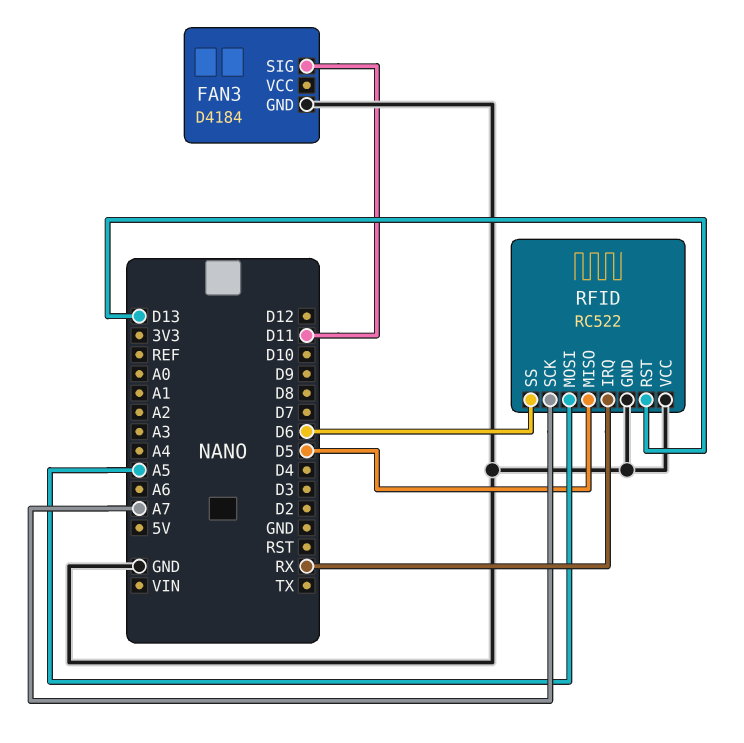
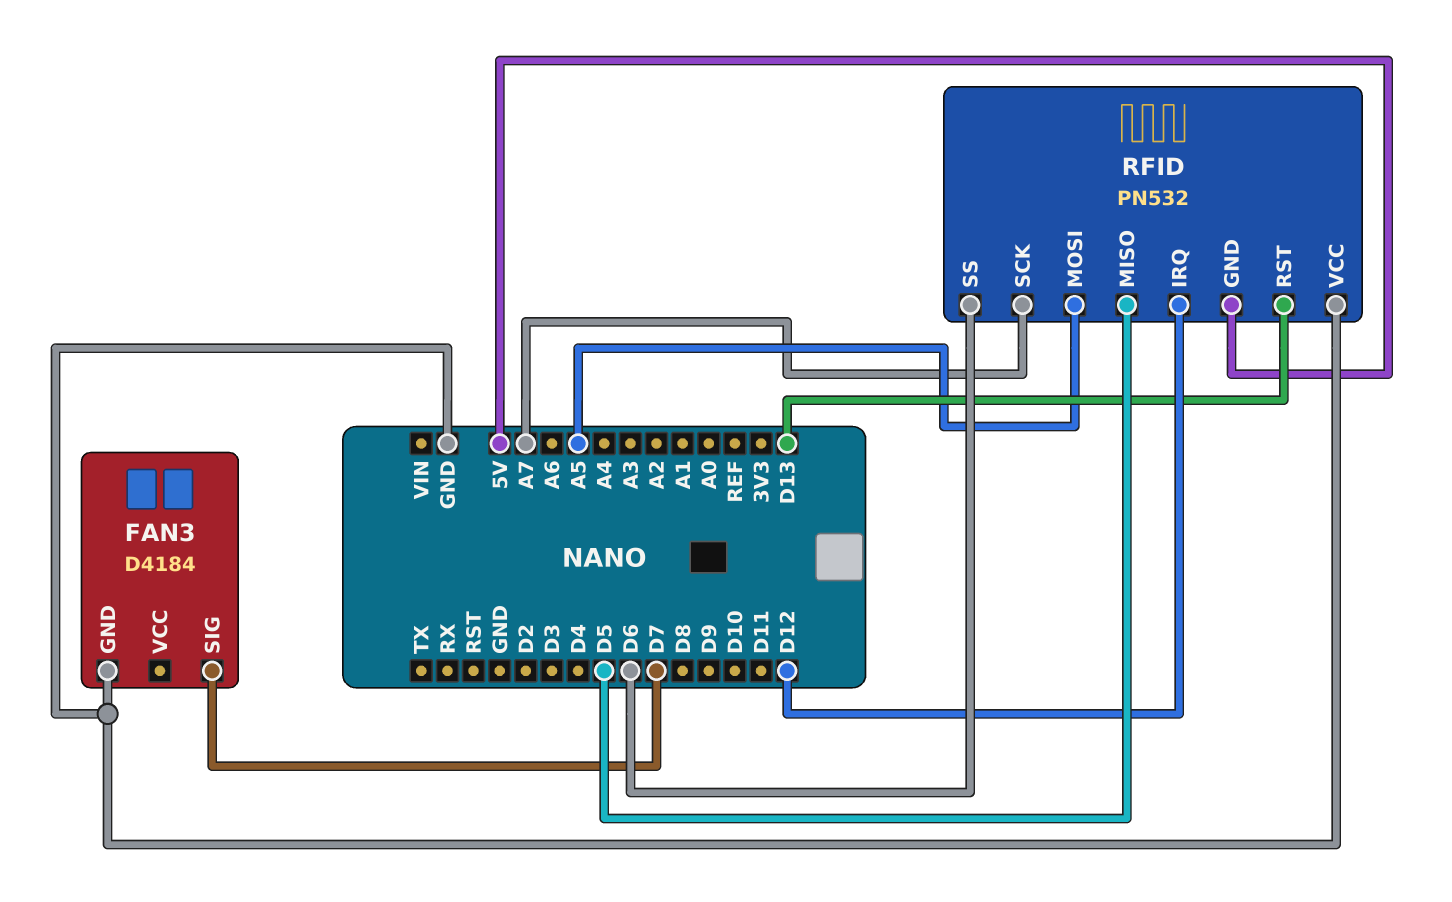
FAN3 pin SIG: D11 -> D7
RFID: RC522 -> PN532
RFID pin GND: GND -> 5V
RFID pin IRQ: RX -> D12

